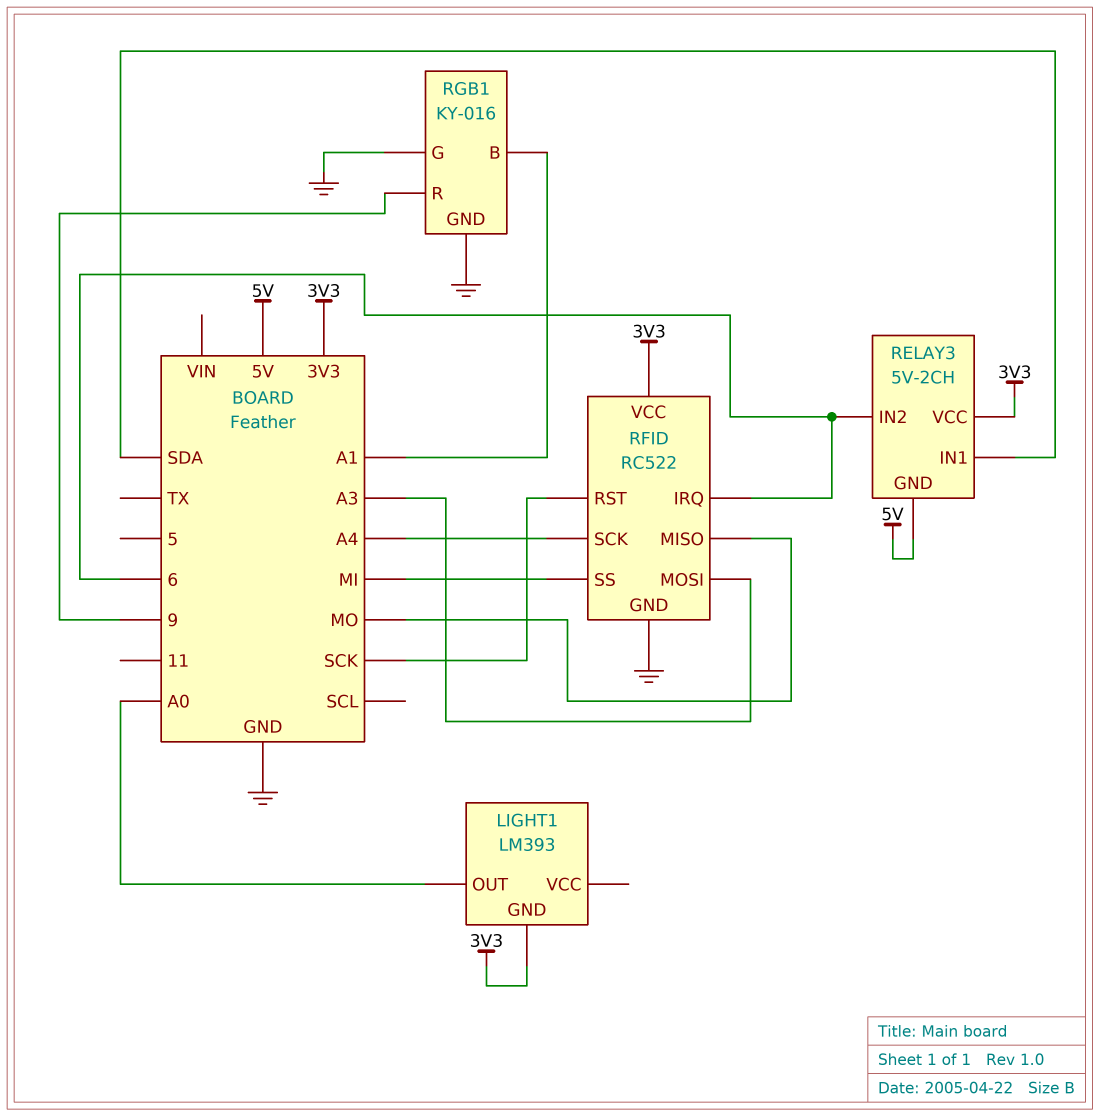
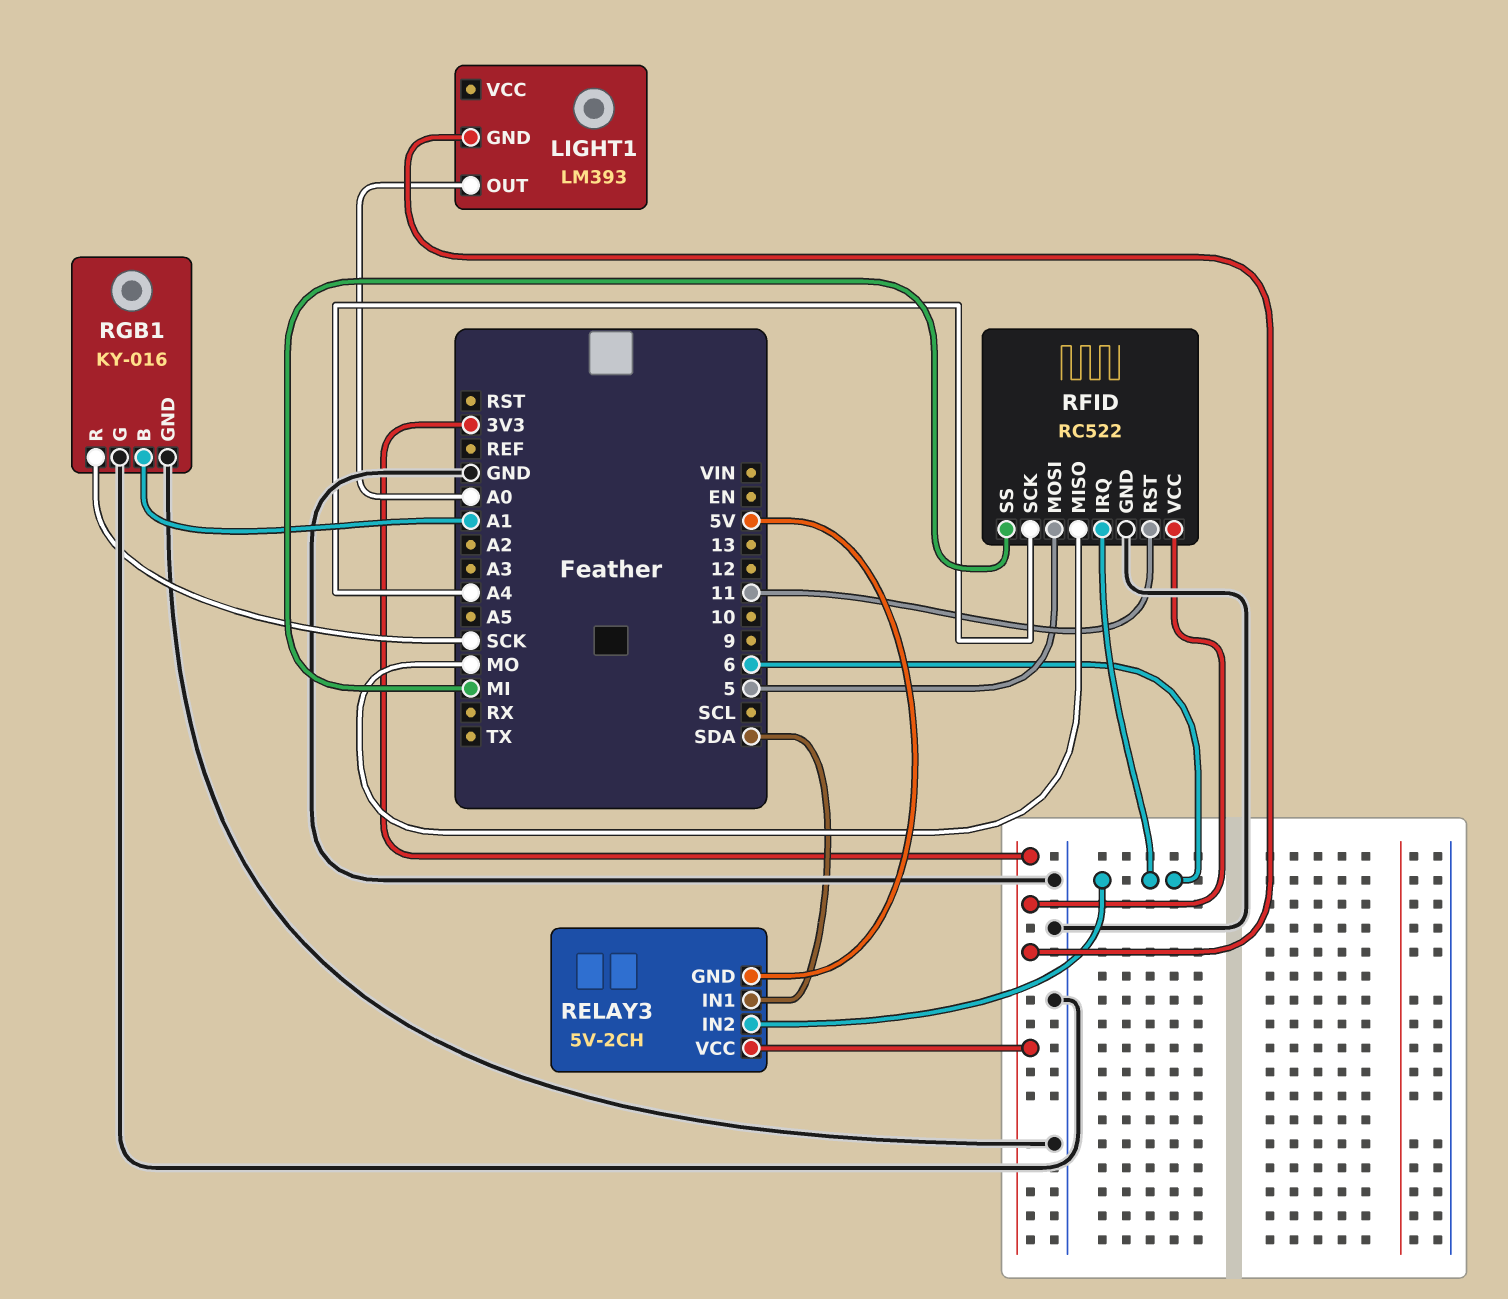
RFID pin MOSI: A3 -> 5
RFID pin RST: SCK -> 11
RGB1 pin R: 9 -> SCK

